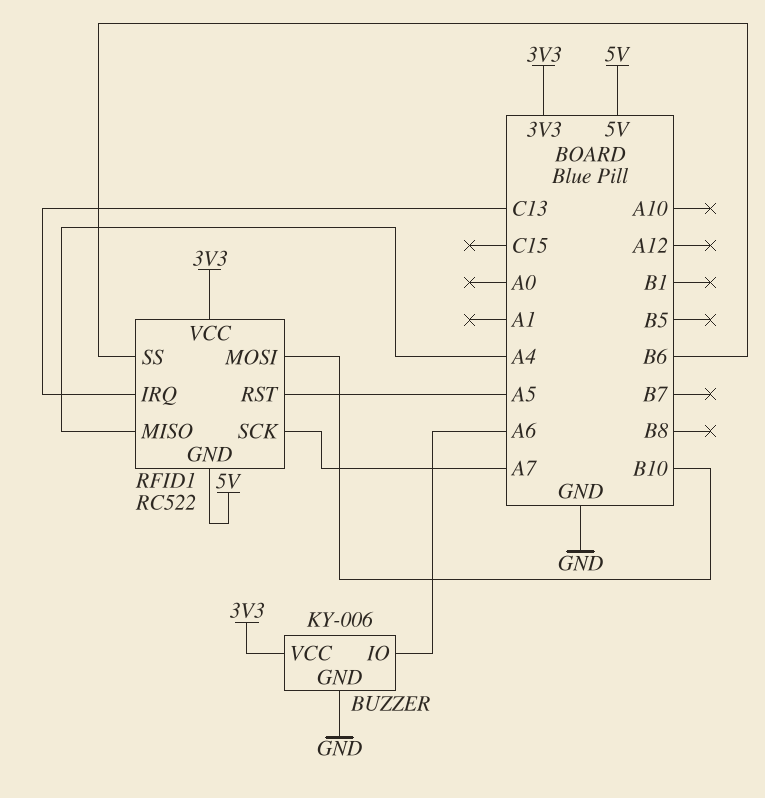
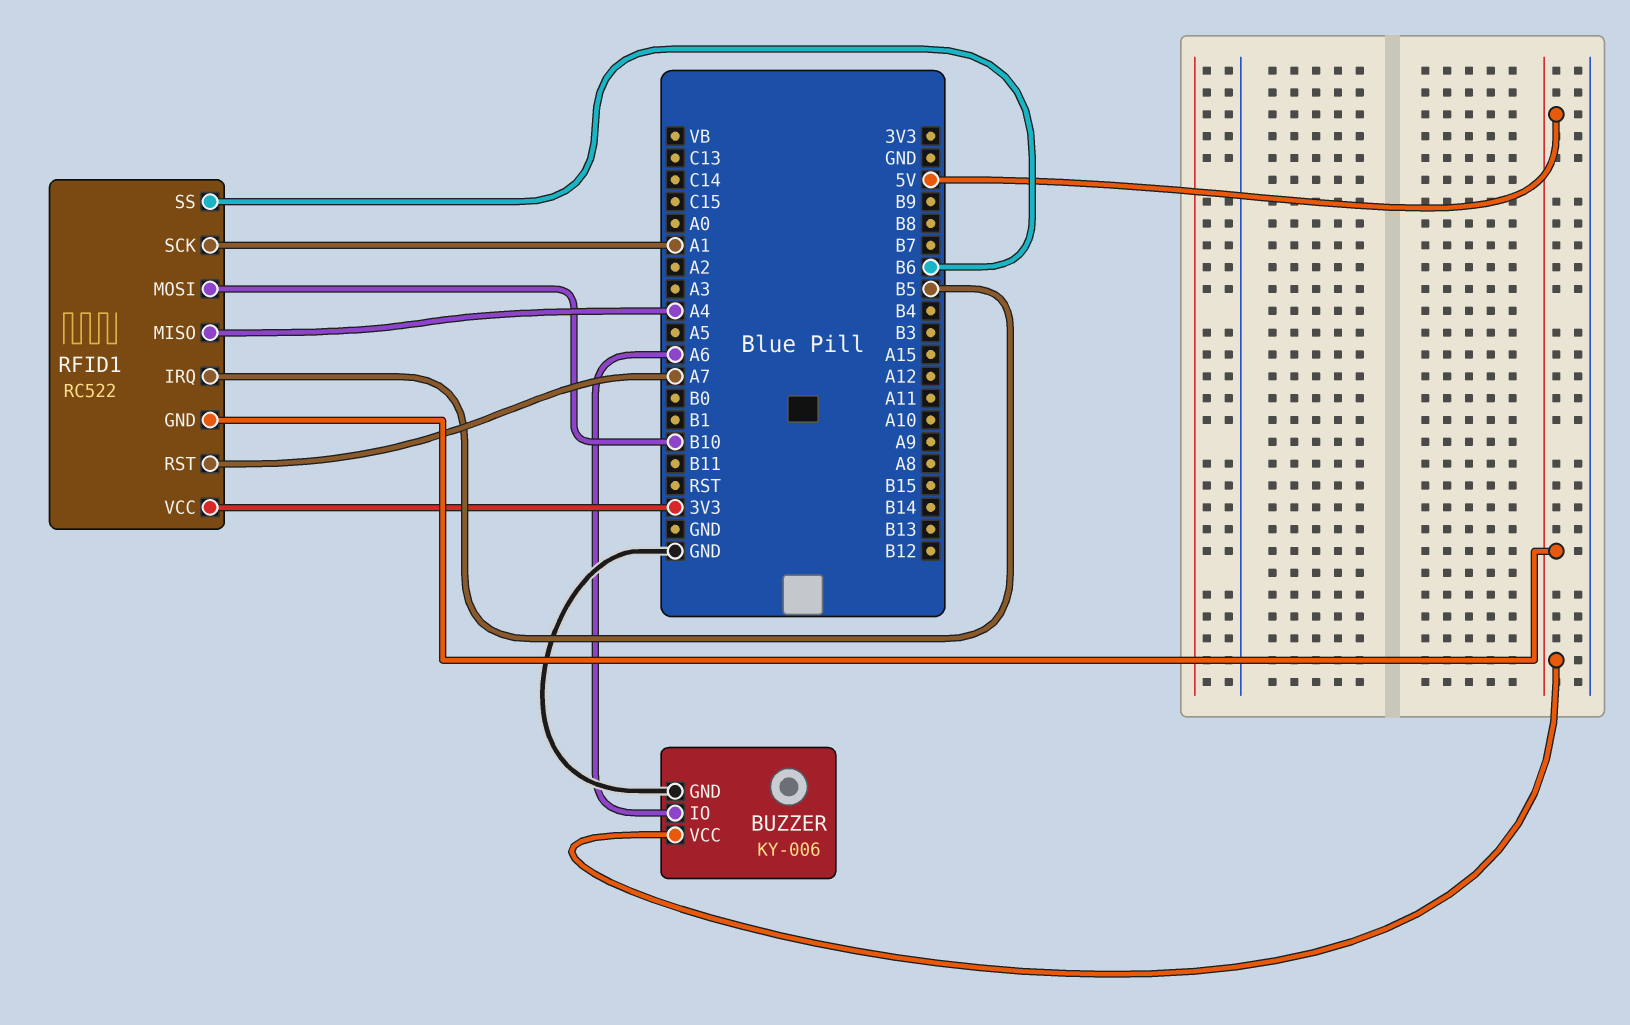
BUZZER pin VCC: 3V3 -> 5V
RFID1 pin IRQ: C13 -> B5
RFID1 pin RST: A5 -> A7
RFID1 pin SCK: A7 -> A1

